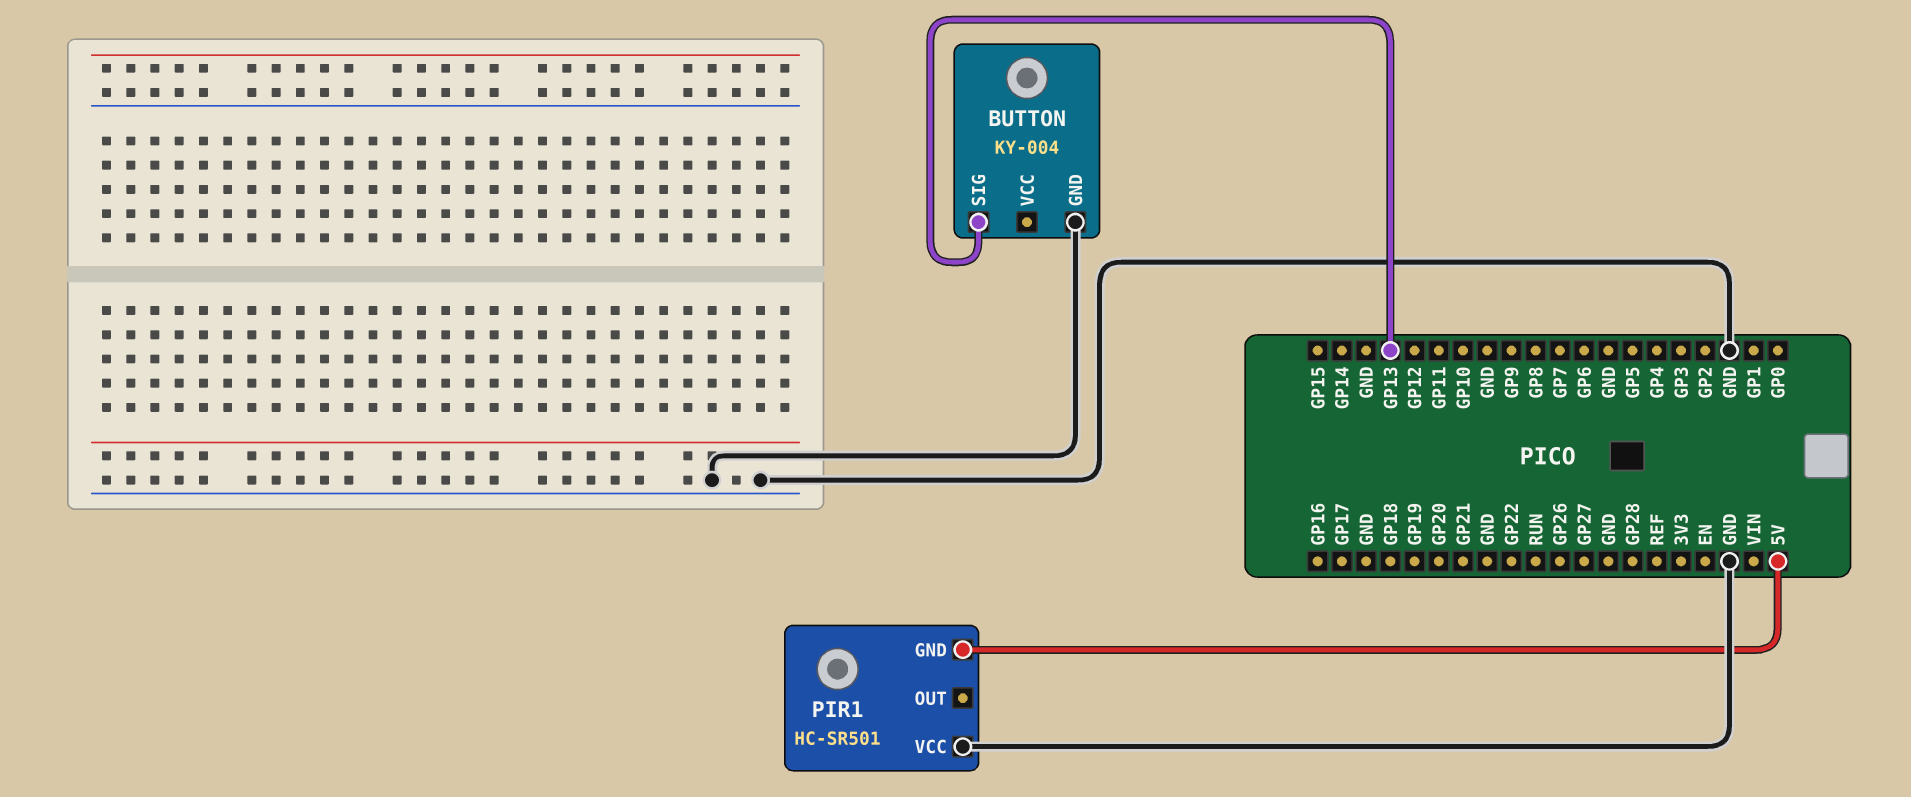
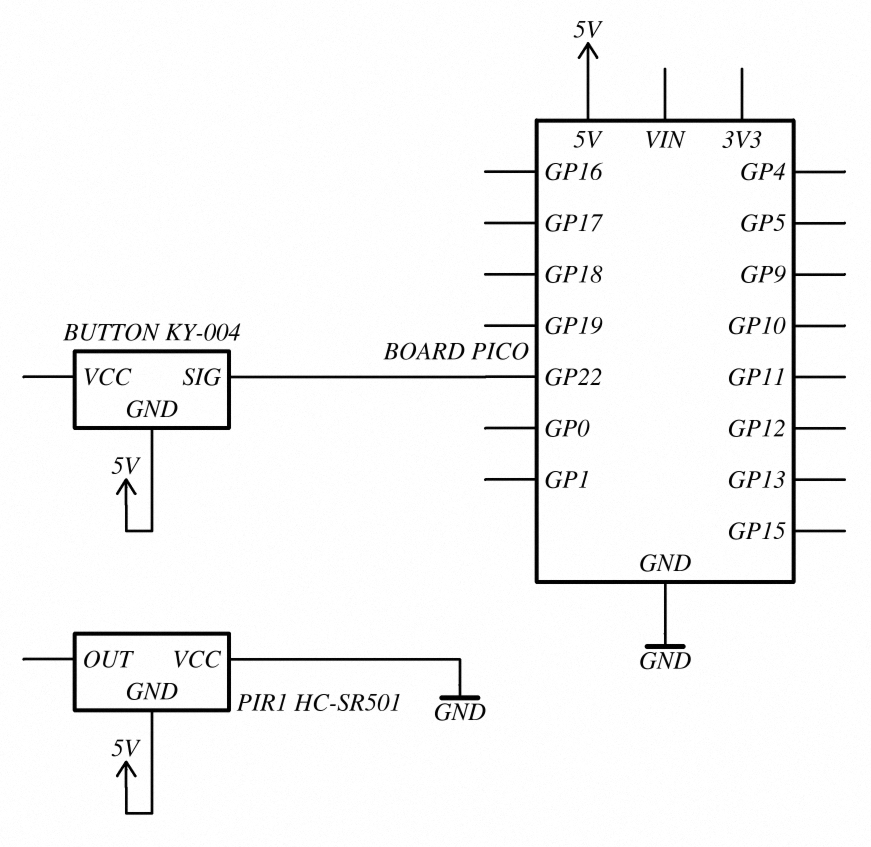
BUTTON pin GND: GND -> 5V
BUTTON pin SIG: GP13 -> GP22

